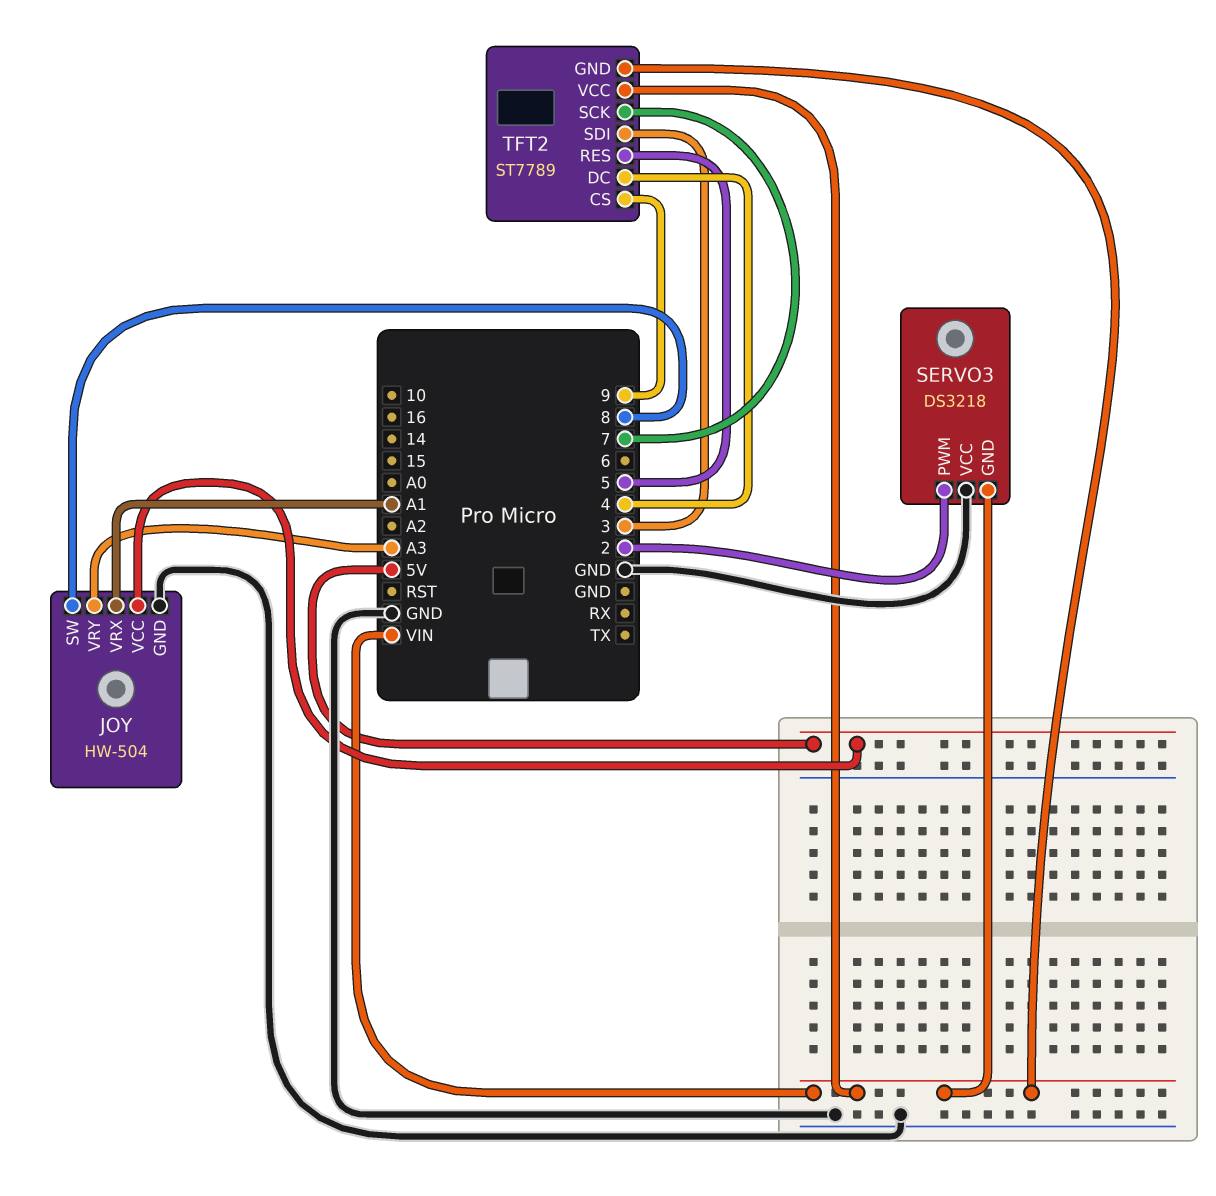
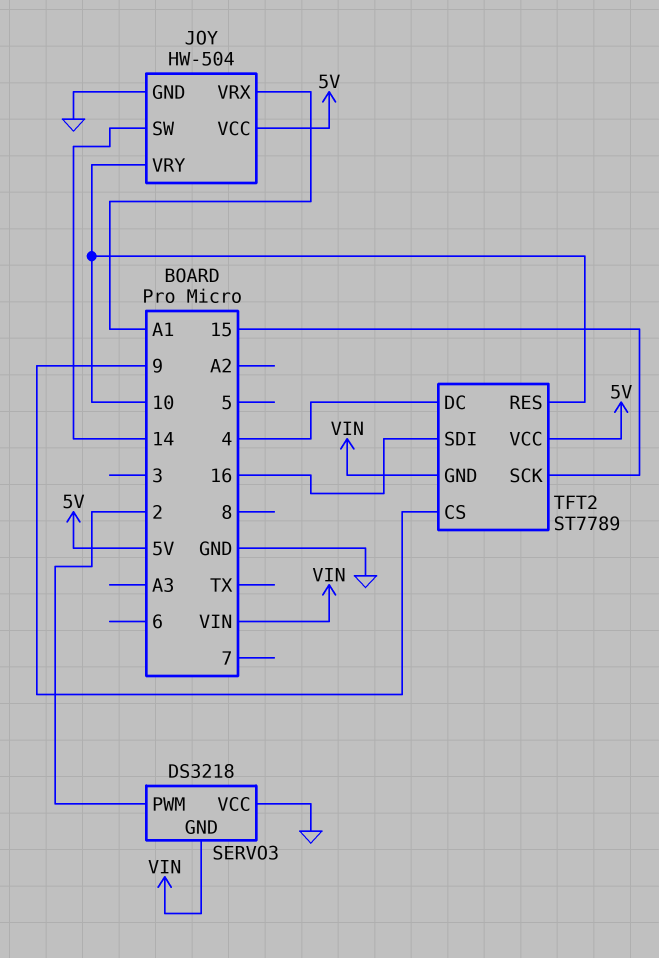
JOY pin SW: 8 -> 14
JOY pin VRY: A3 -> 10
TFT2 pin RES: 5 -> 10
TFT2 pin SCK: 7 -> 15
TFT2 pin SDI: 3 -> 16
TFT2 pin VCC: VIN -> 5V

